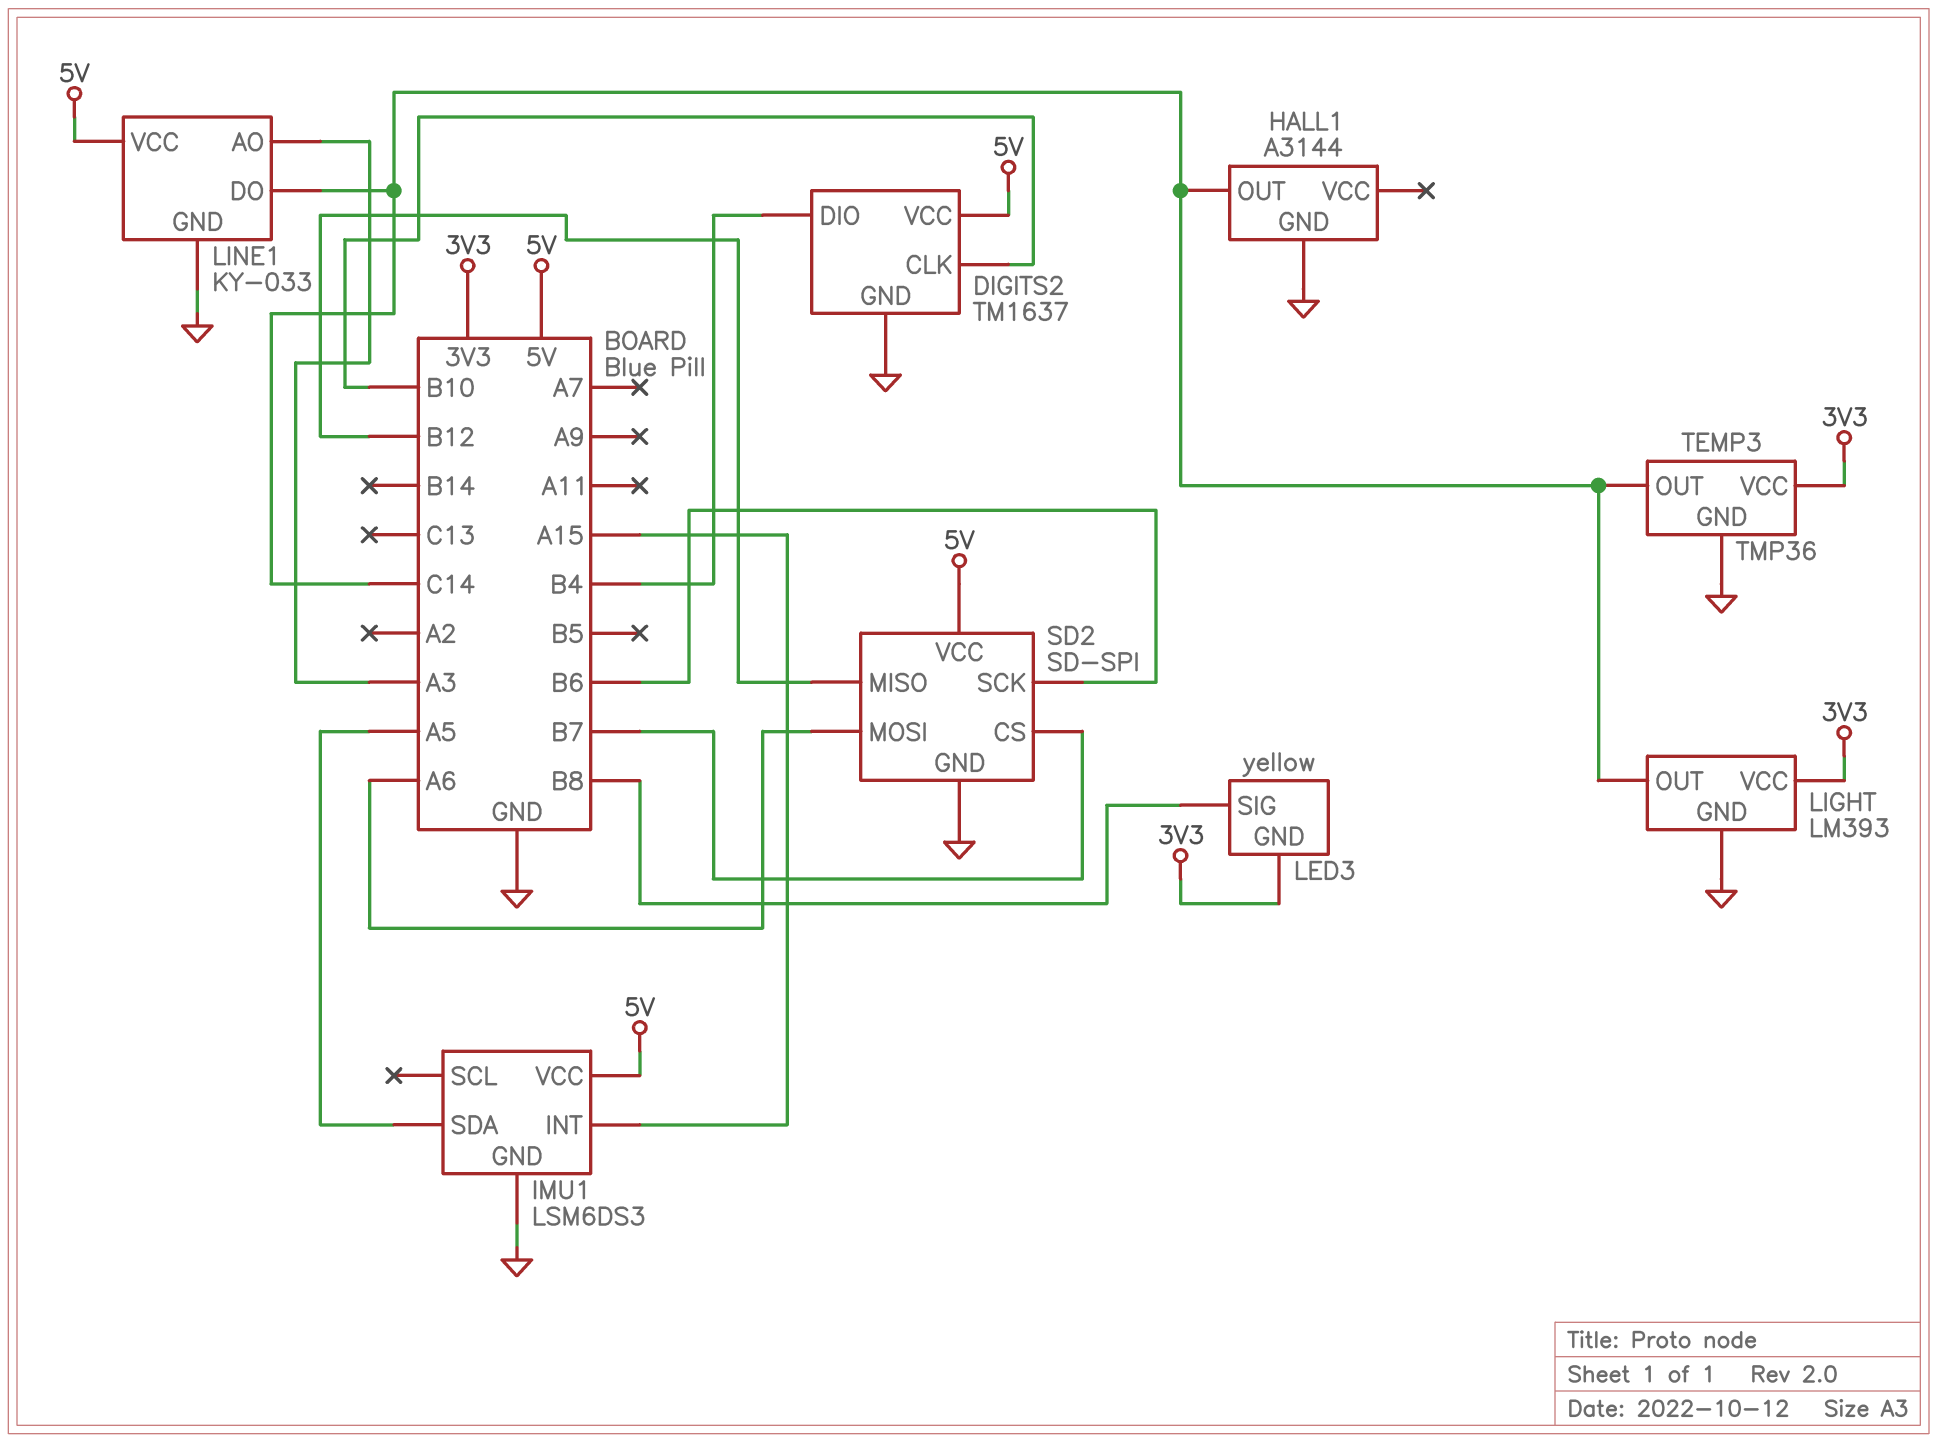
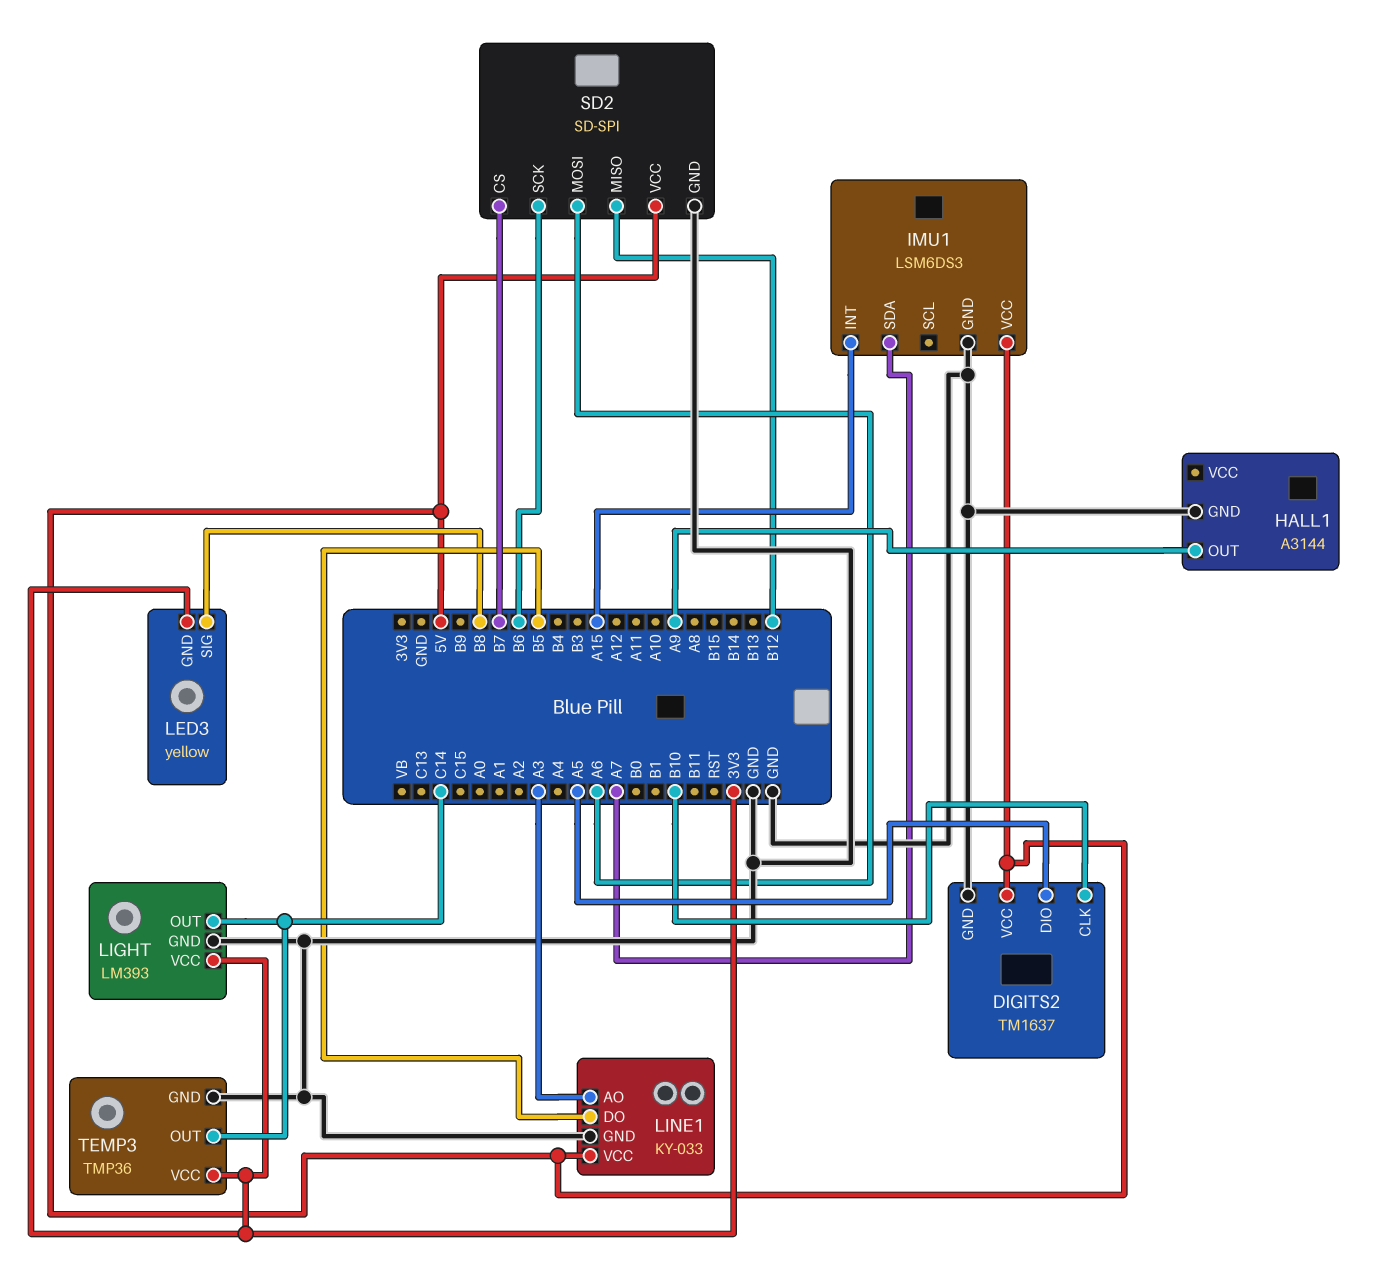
DIGITS2 pin DIO: B4 -> A5
HALL1 pin OUT: C14 -> A9
IMU1 pin SDA: A5 -> A7
LINE1 pin DO: C14 -> B5

